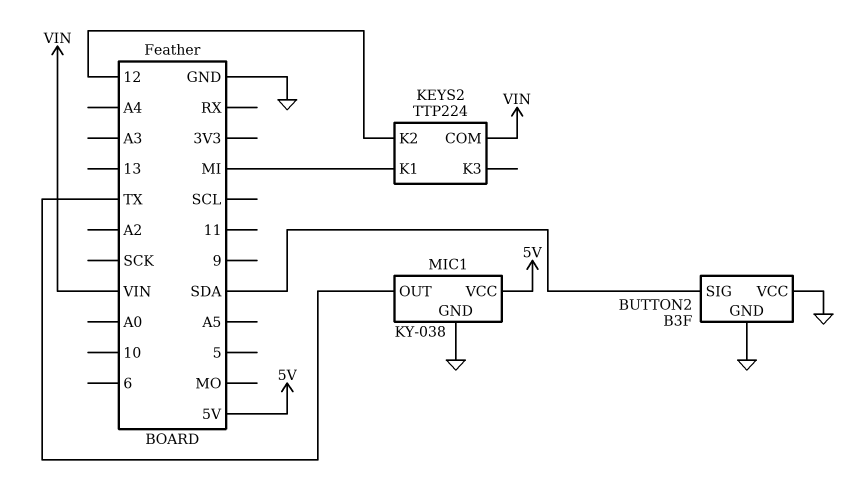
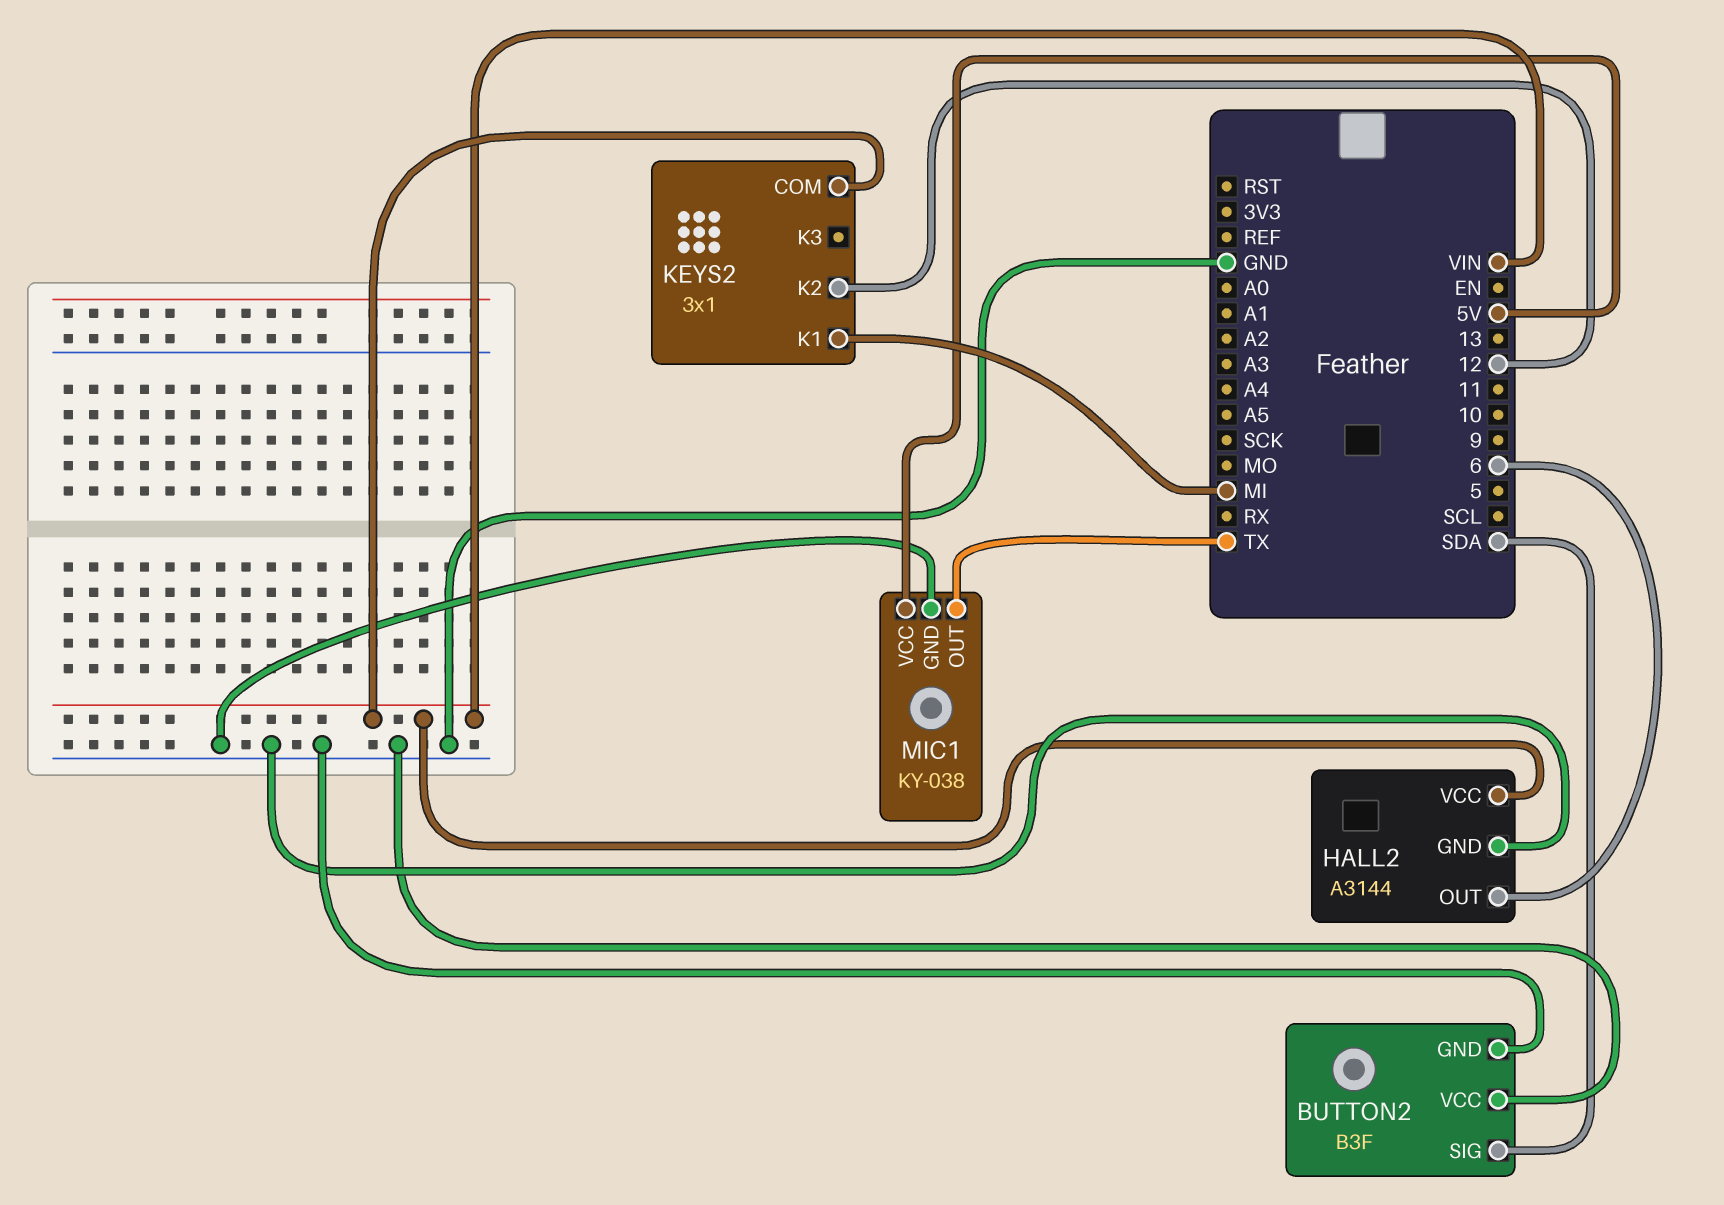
HALL2: none -> A3144
HALL2 pin GND: none -> GND
HALL2 pin OUT: none -> 6
HALL2 pin VCC: none -> VIN
KEYS2: TTP224 -> 3x1

